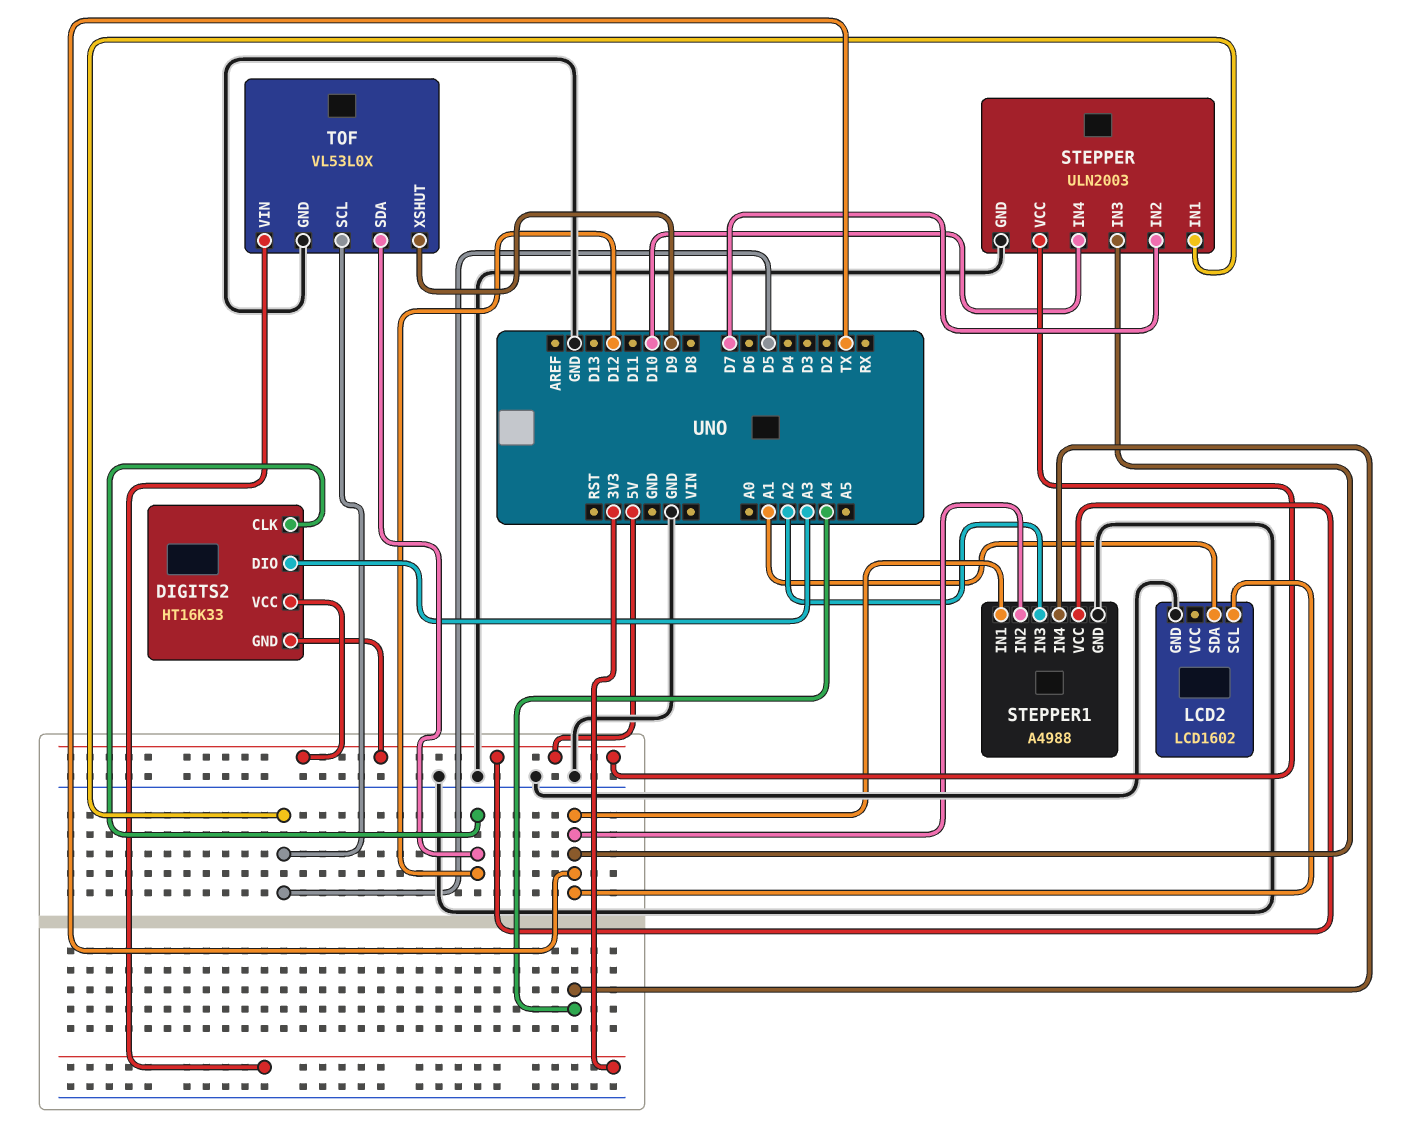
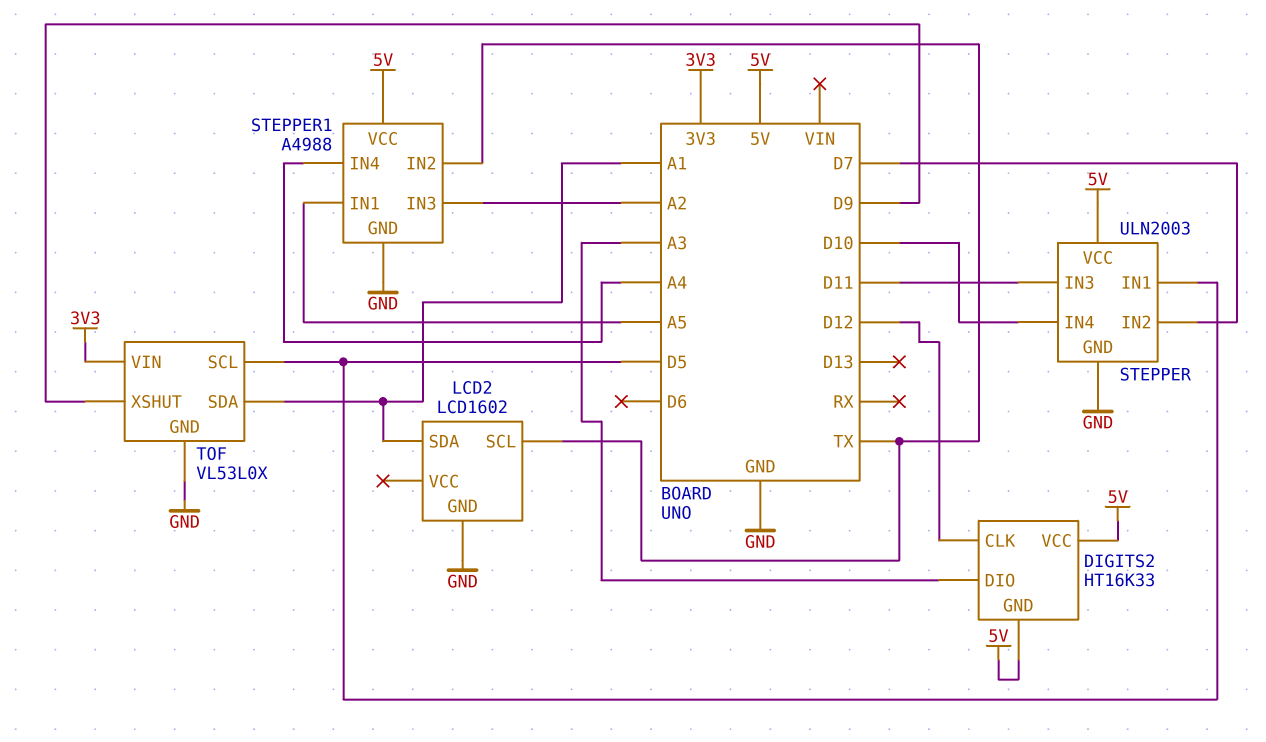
STEPPER pin IN3: TX -> D11
STEPPER1 pin IN1: TX -> A5
TOF pin SDA: D12 -> A1

